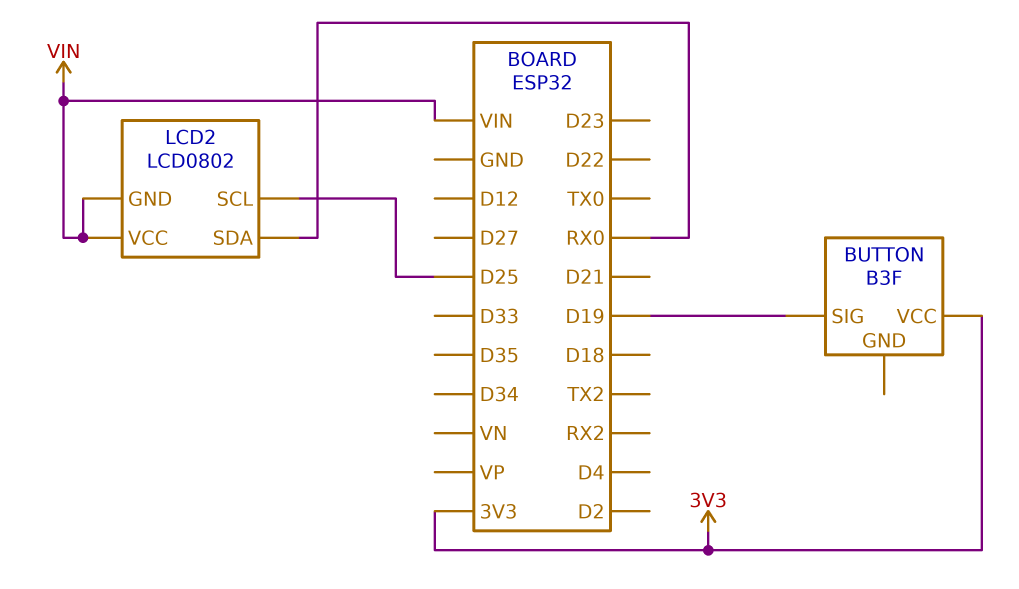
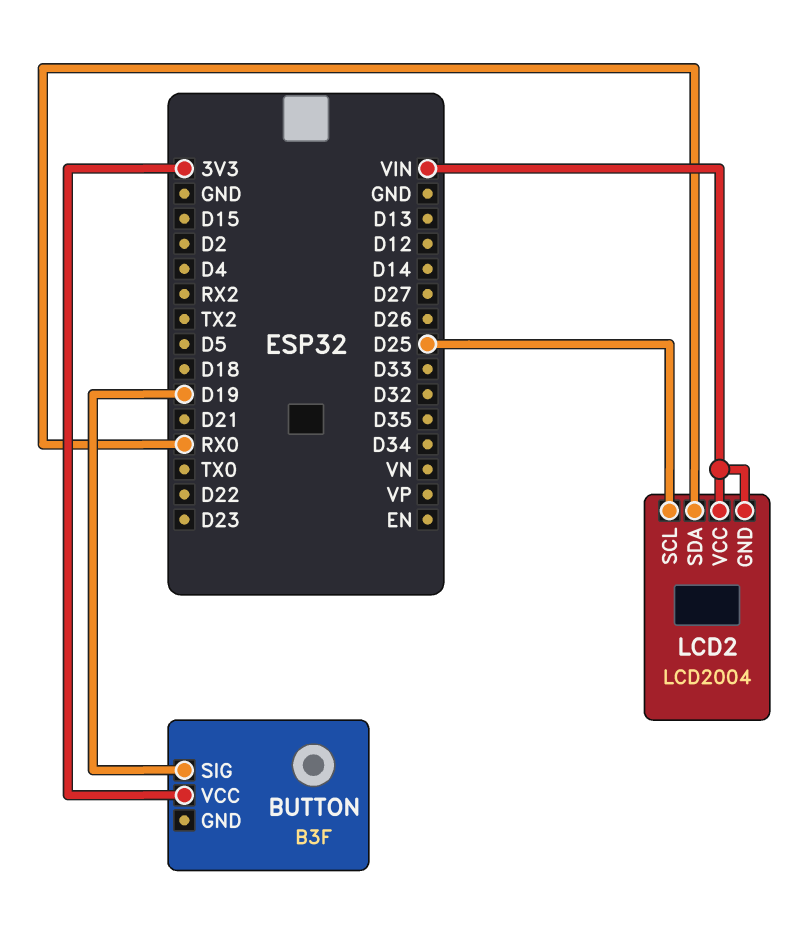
LCD2: LCD0802 -> LCD2004

